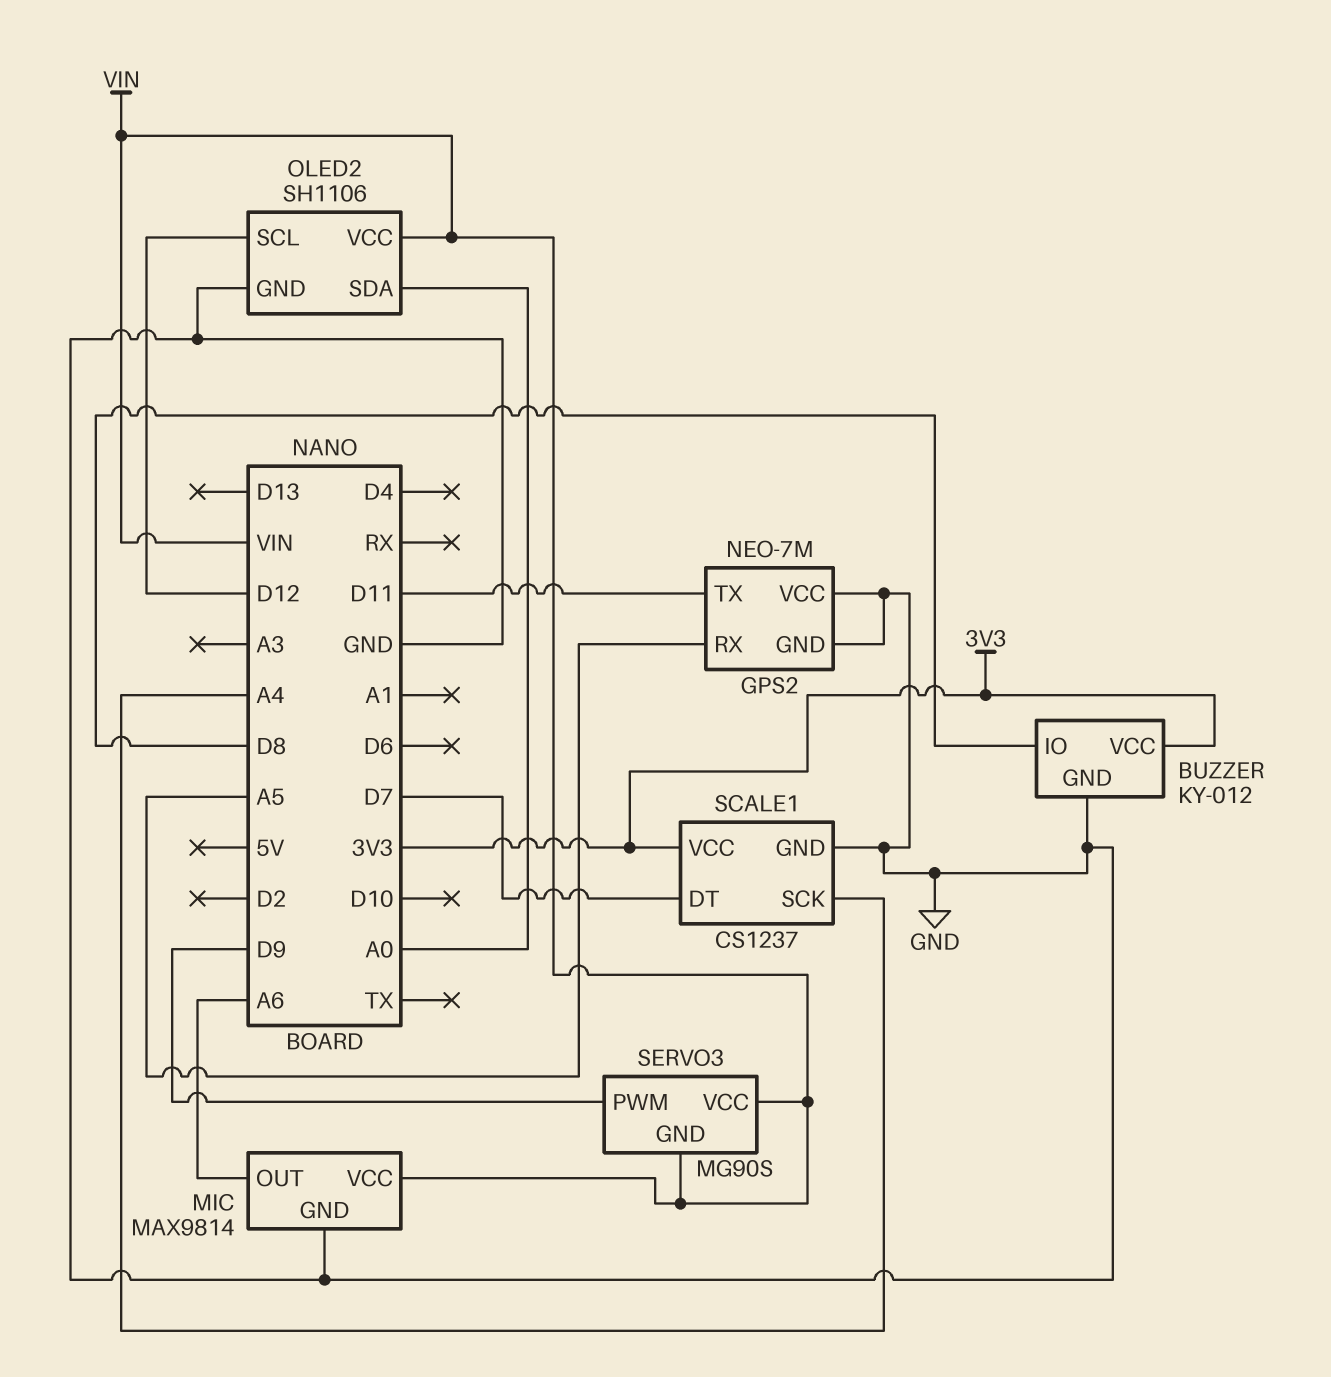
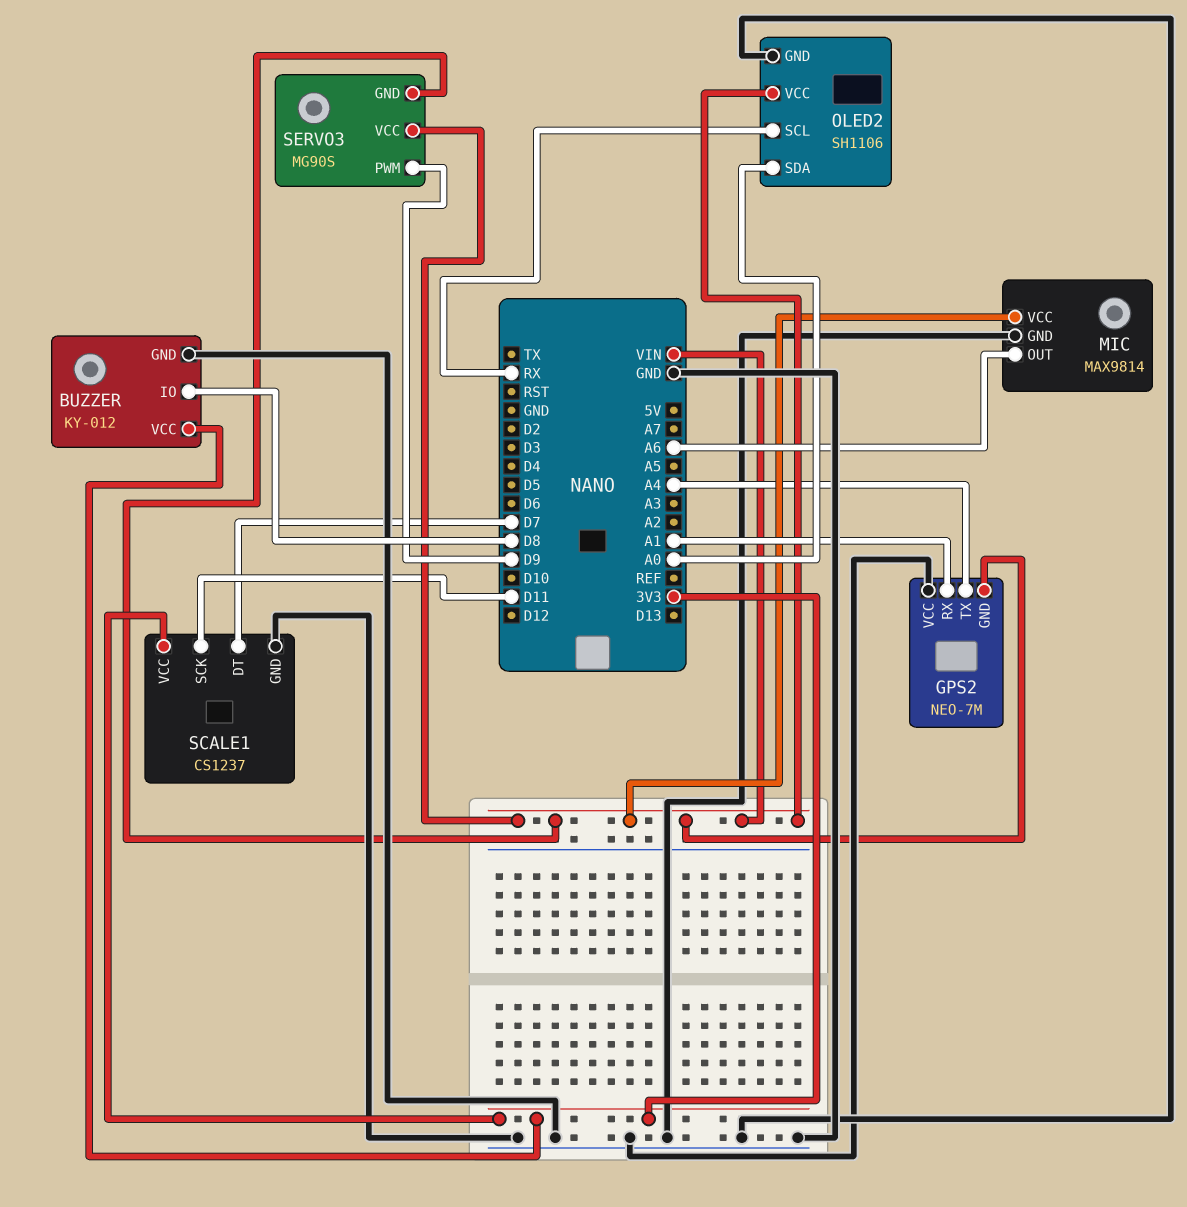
GPS2 pin GND: GND -> VIN
GPS2 pin RX: A5 -> A1
GPS2 pin TX: D11 -> A4
OLED2 pin SCL: D12 -> RX
SCALE1 pin SCK: A4 -> D11

